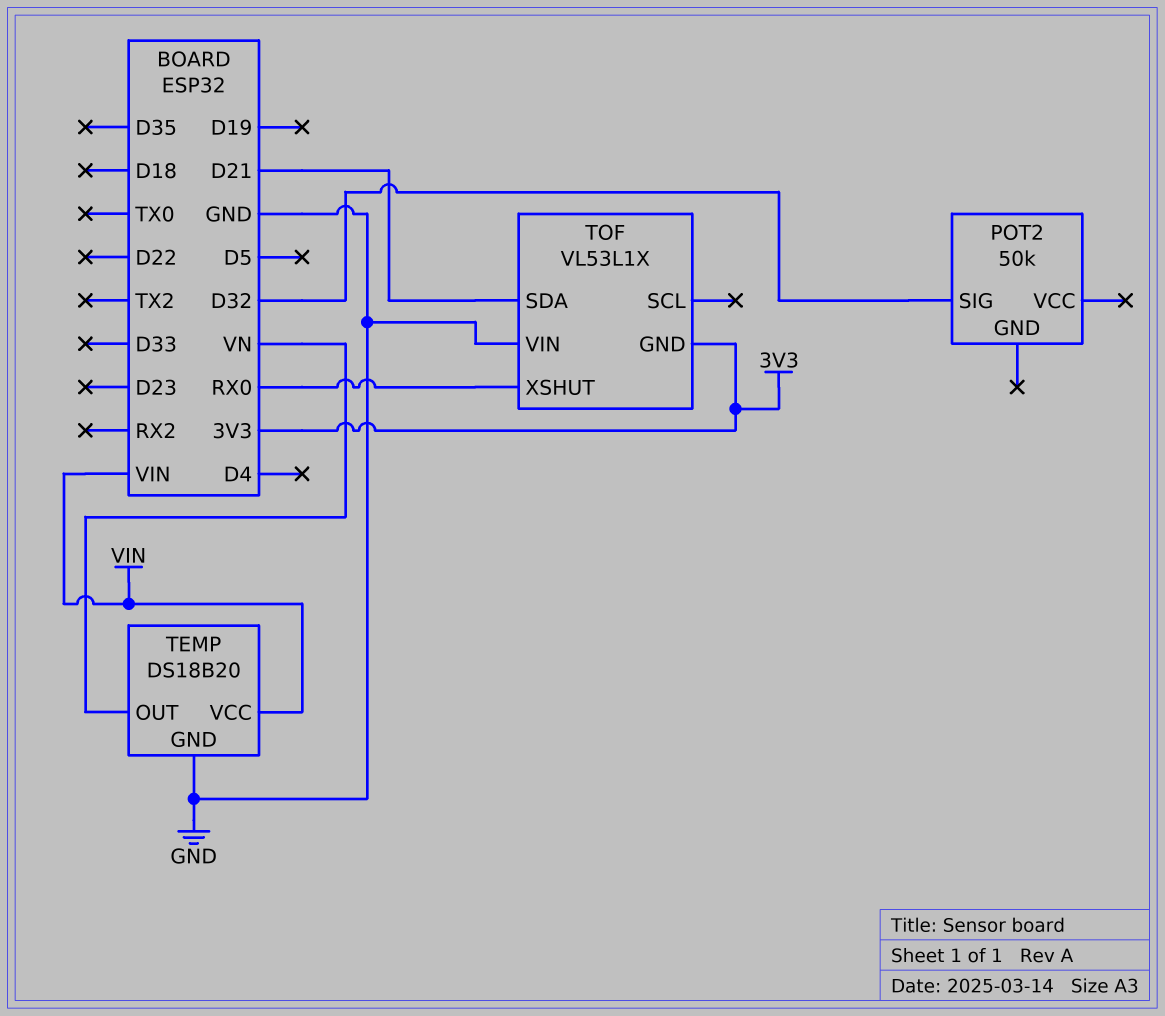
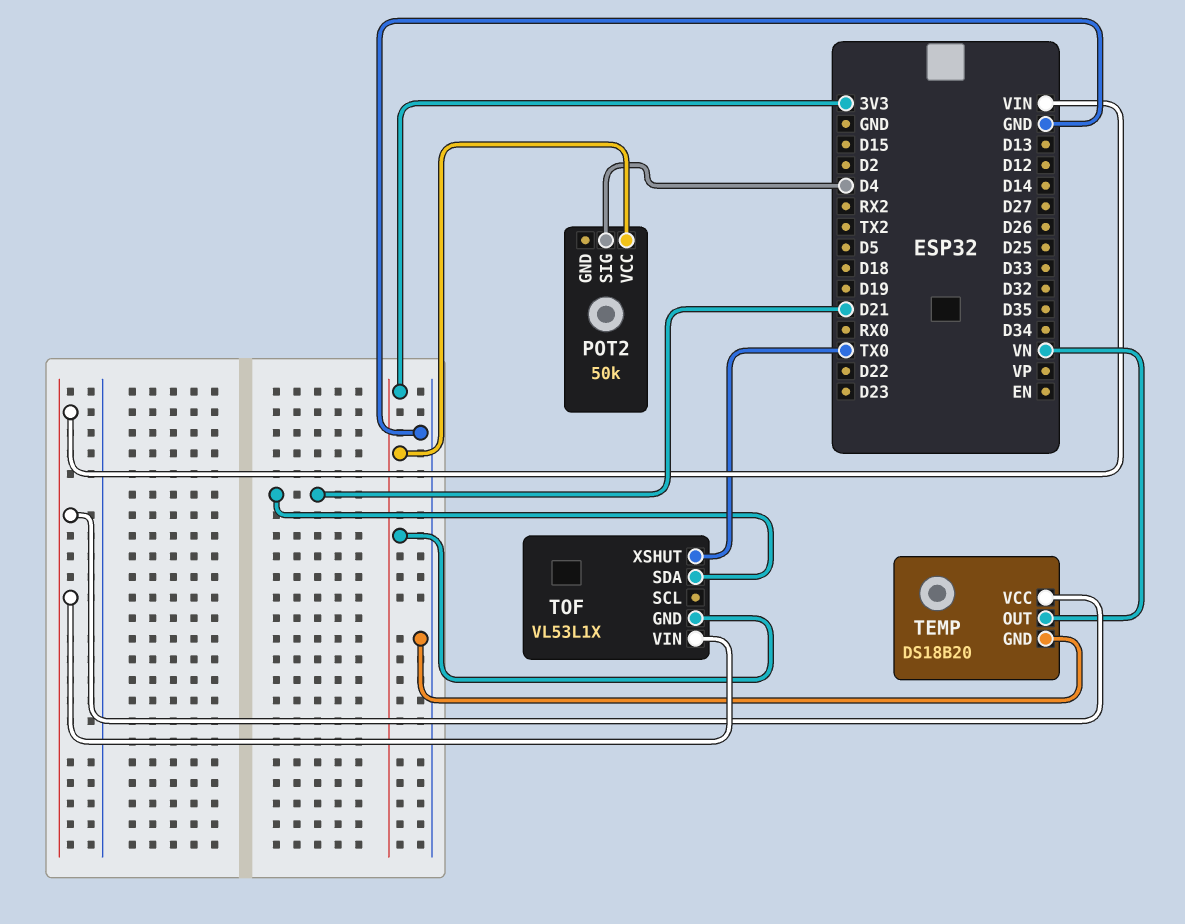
POT2 pin SIG: D32 -> D4
POT2 pin VCC: none -> 3V3
TOF pin VIN: GND -> VIN
TOF pin XSHUT: RX0 -> TX0

